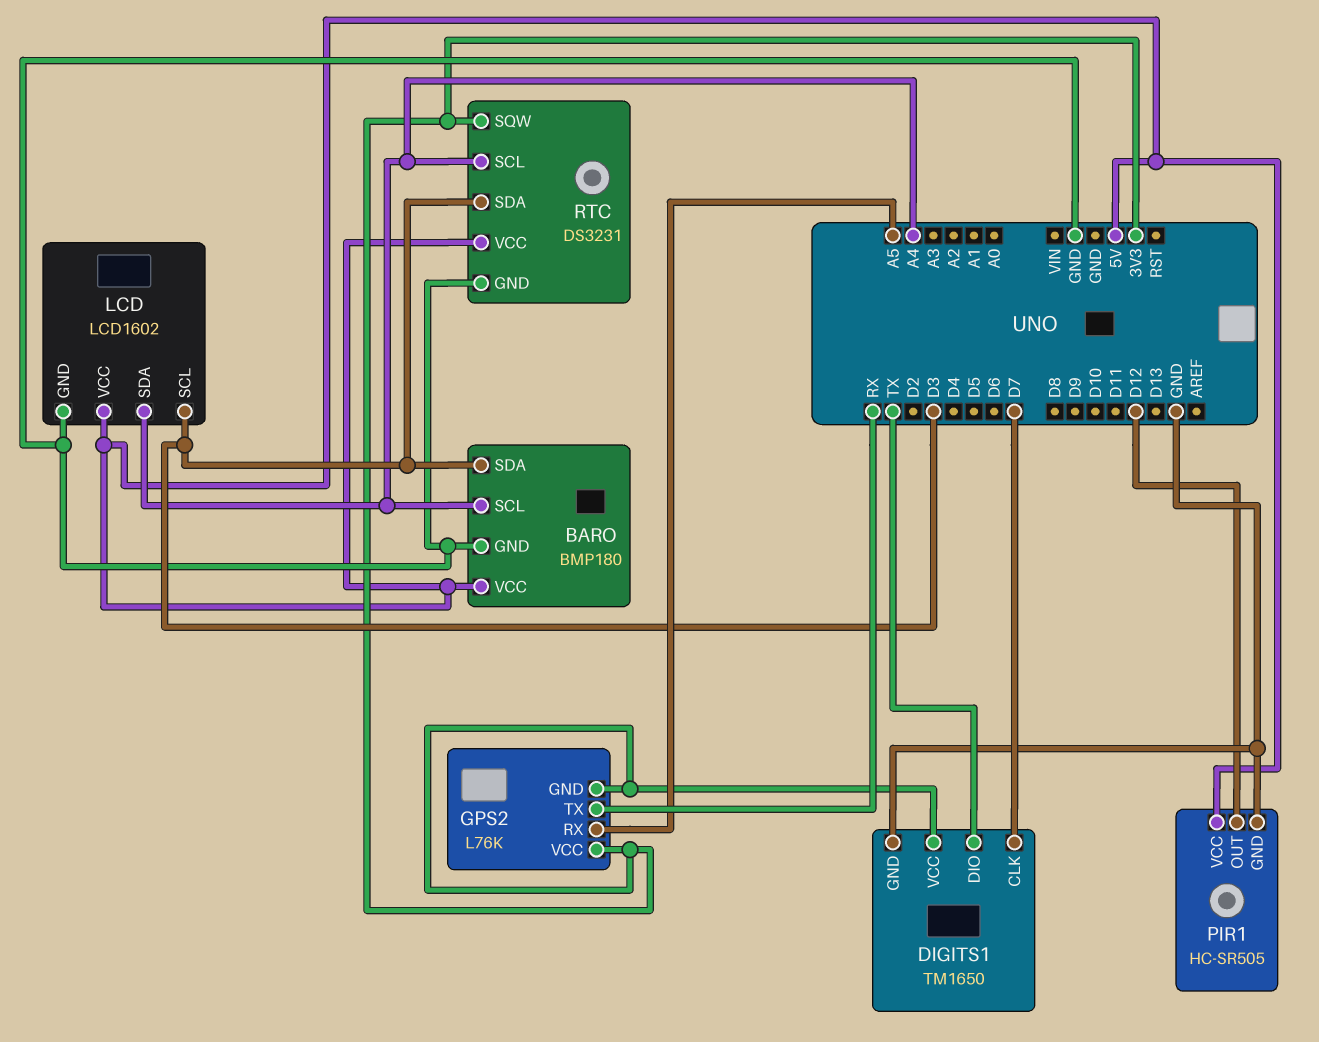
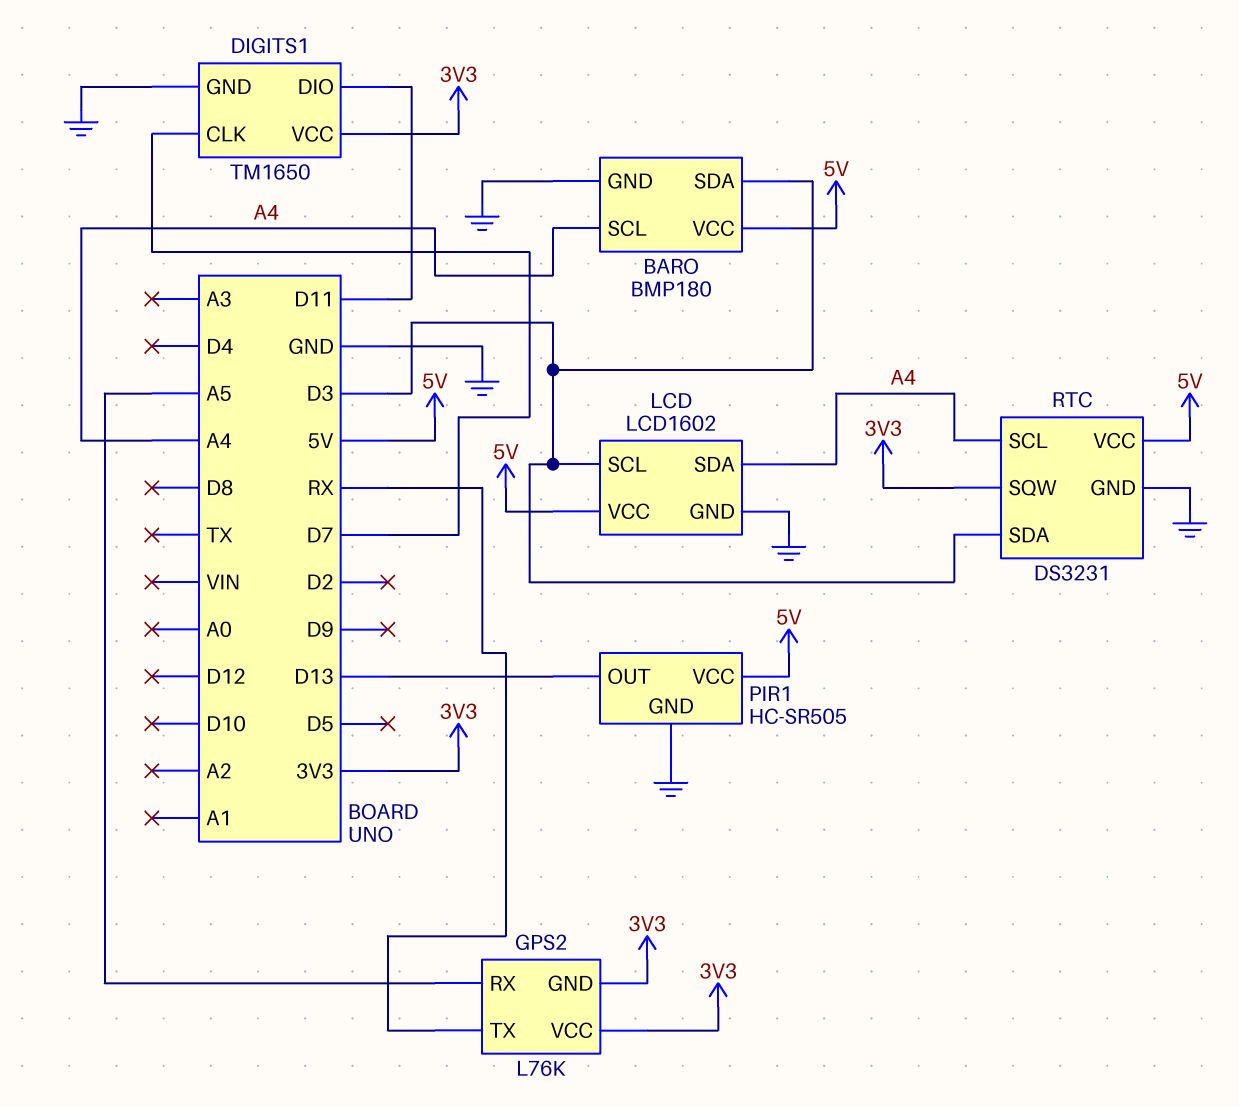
DIGITS1 pin DIO: TX -> D11
PIR1 pin OUT: D12 -> D13

